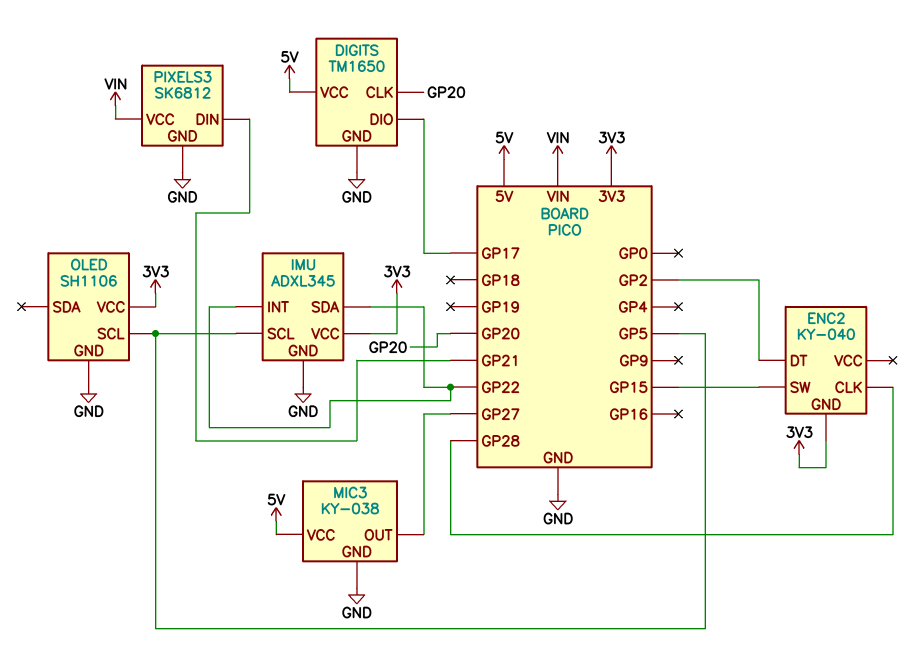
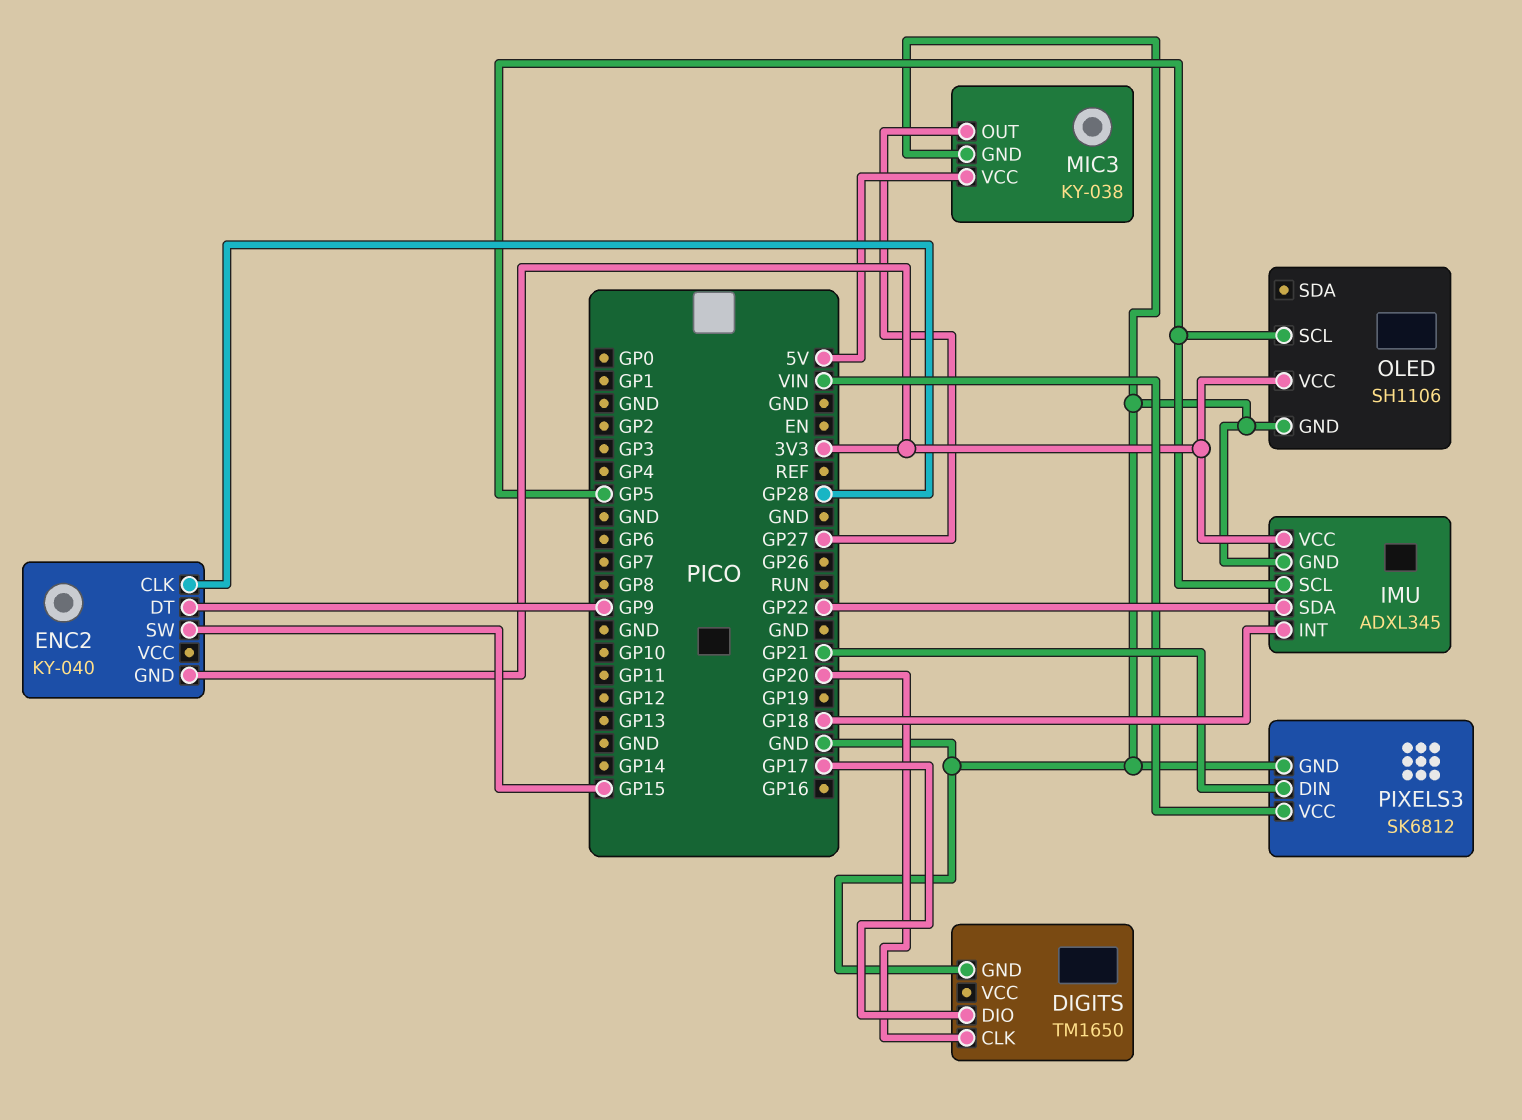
DIGITS pin VCC: 5V -> none
ENC2 pin DT: GP2 -> GP9
IMU pin INT: GP22 -> GP18

